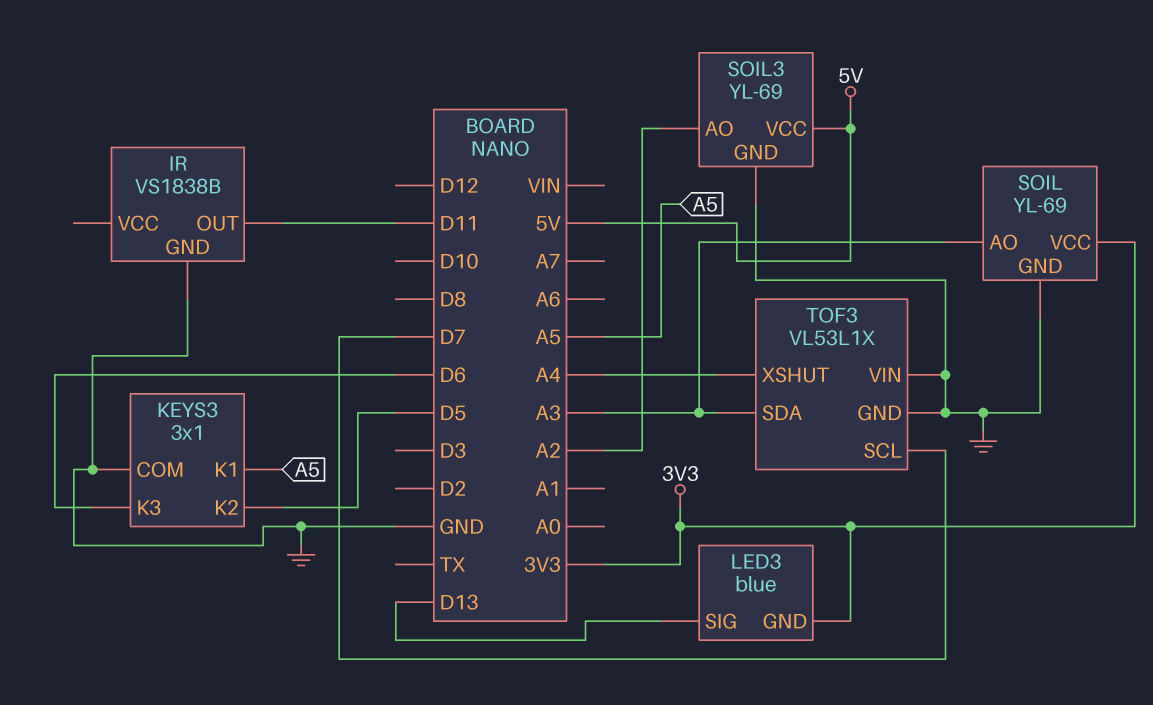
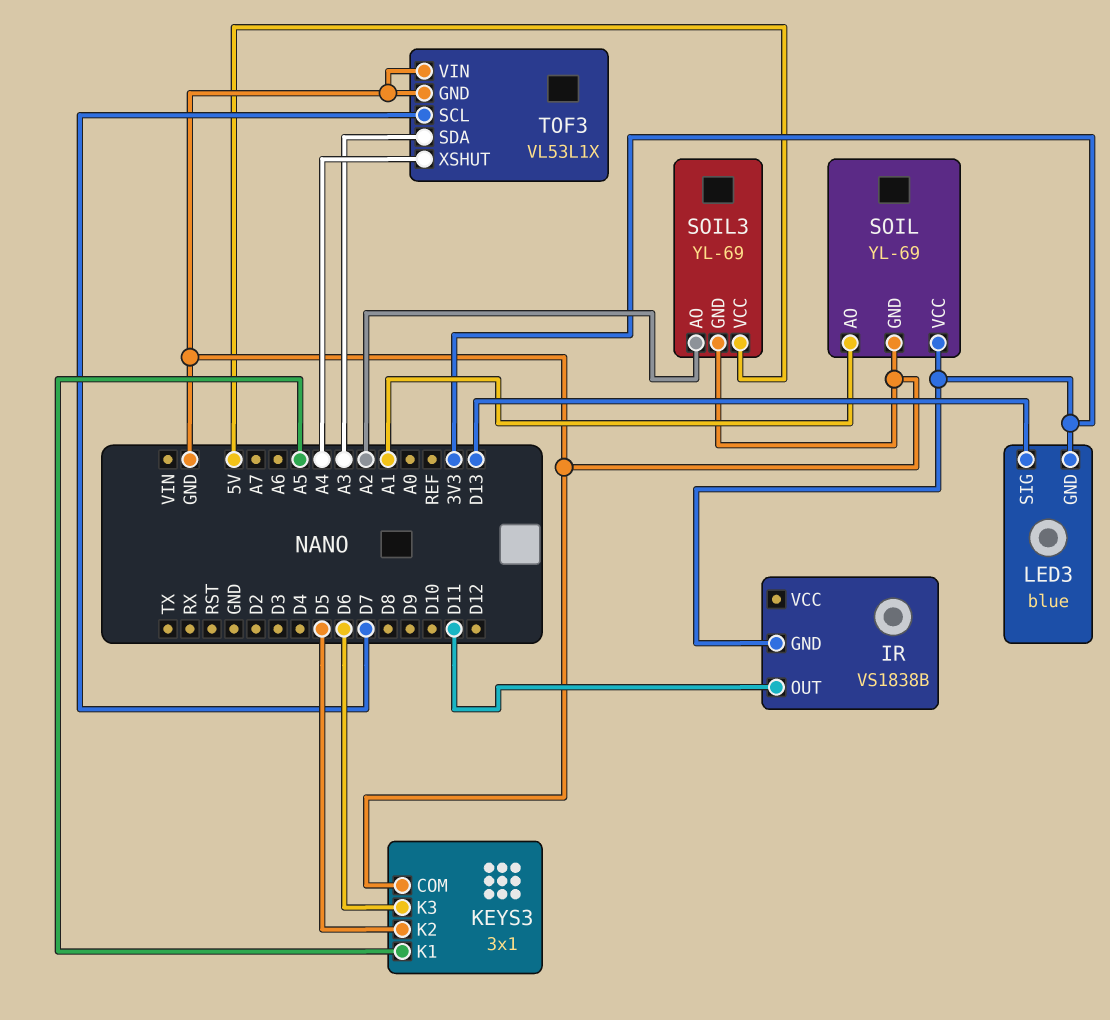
IR pin GND: GND -> 3V3
SOIL pin AO: A3 -> A1

